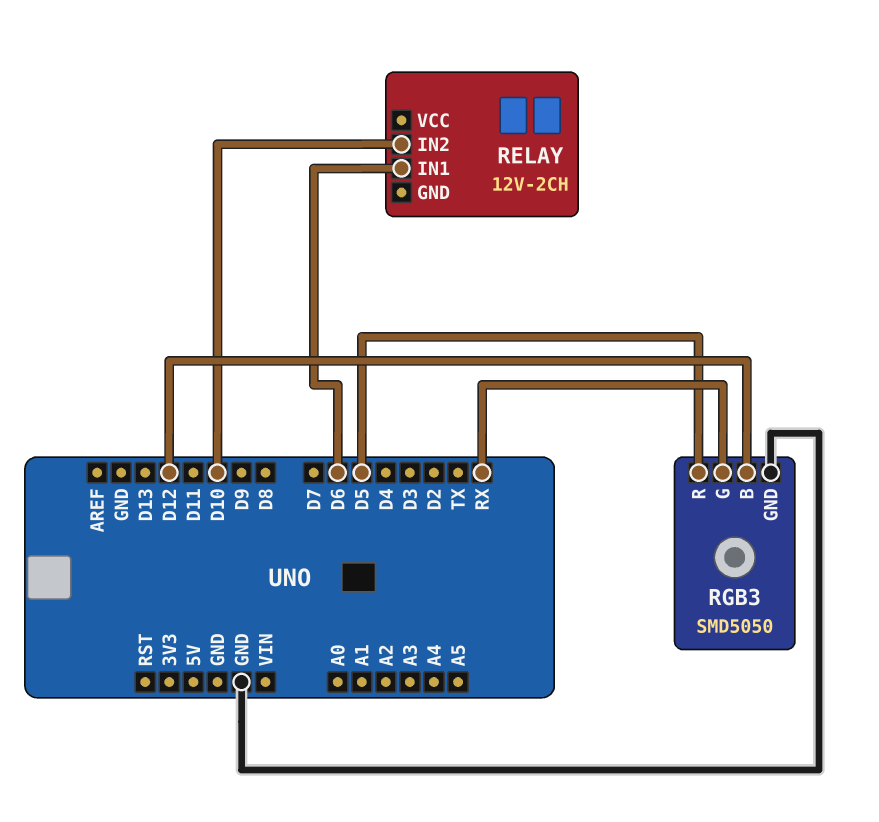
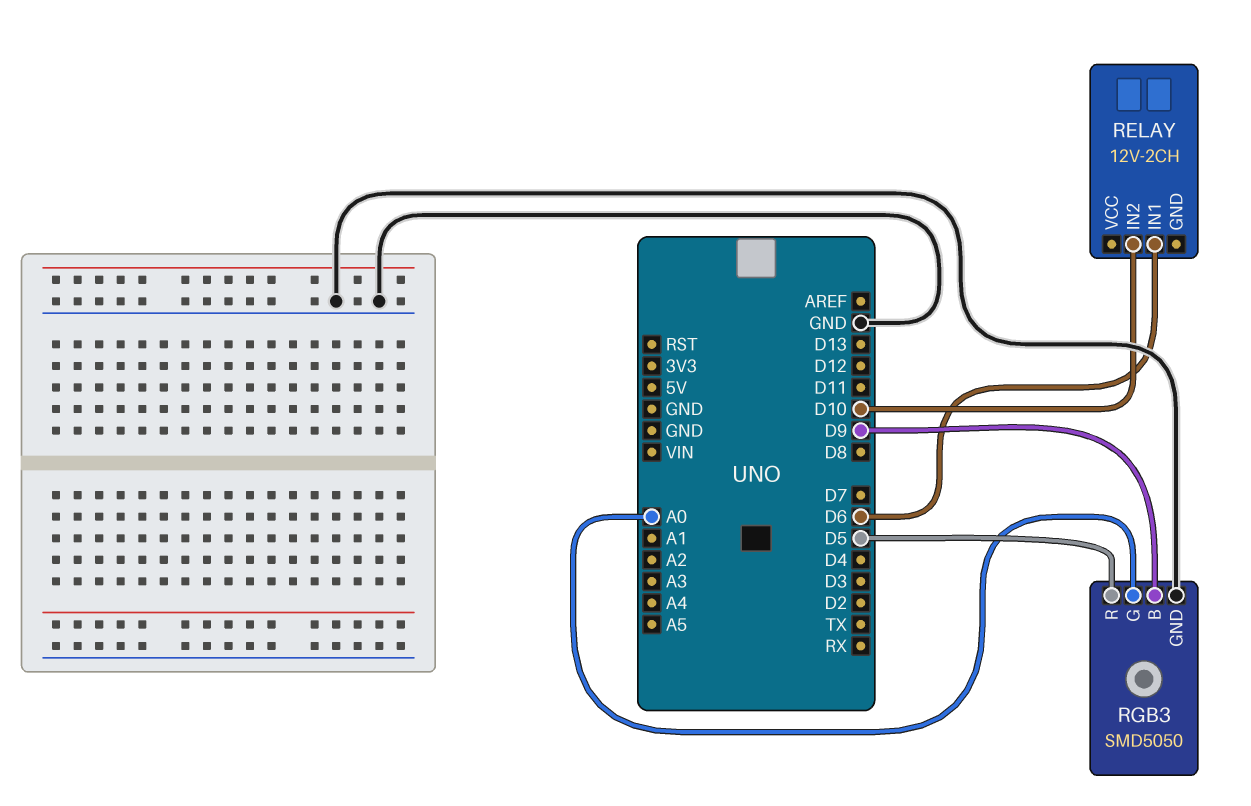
RGB3 pin B: D12 -> D9
RGB3 pin G: RX -> A0

